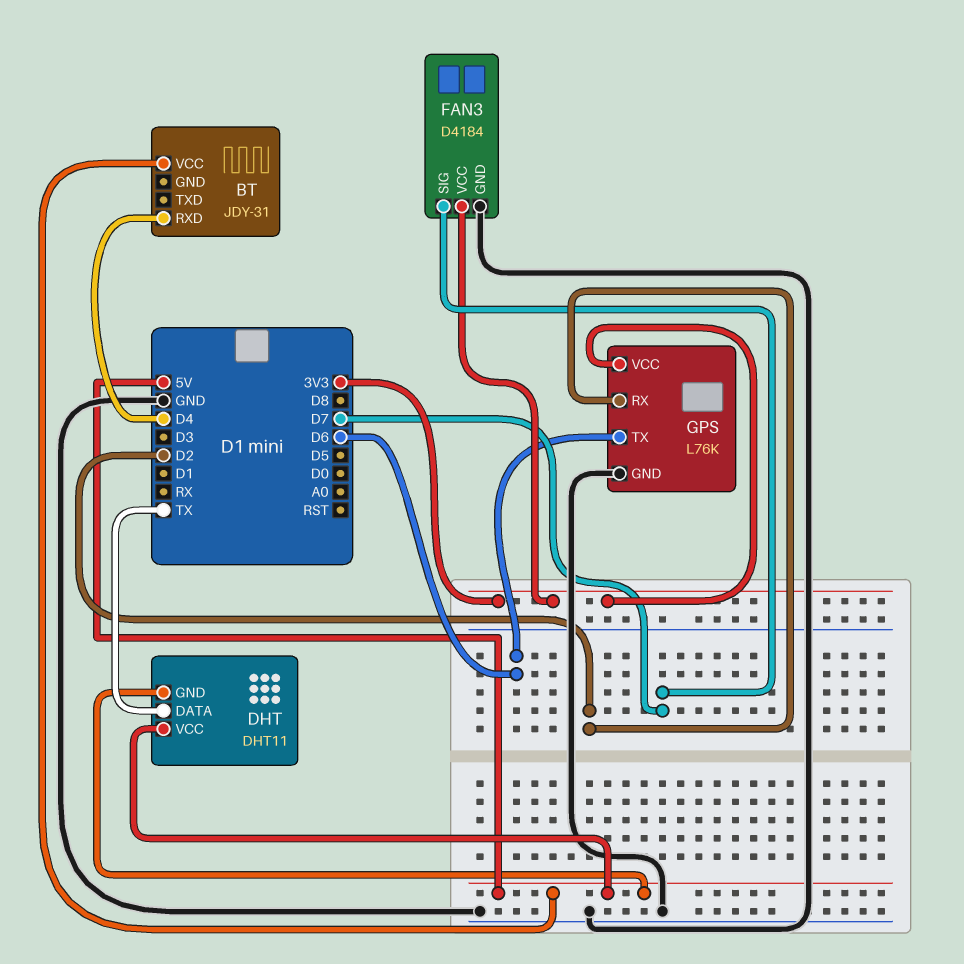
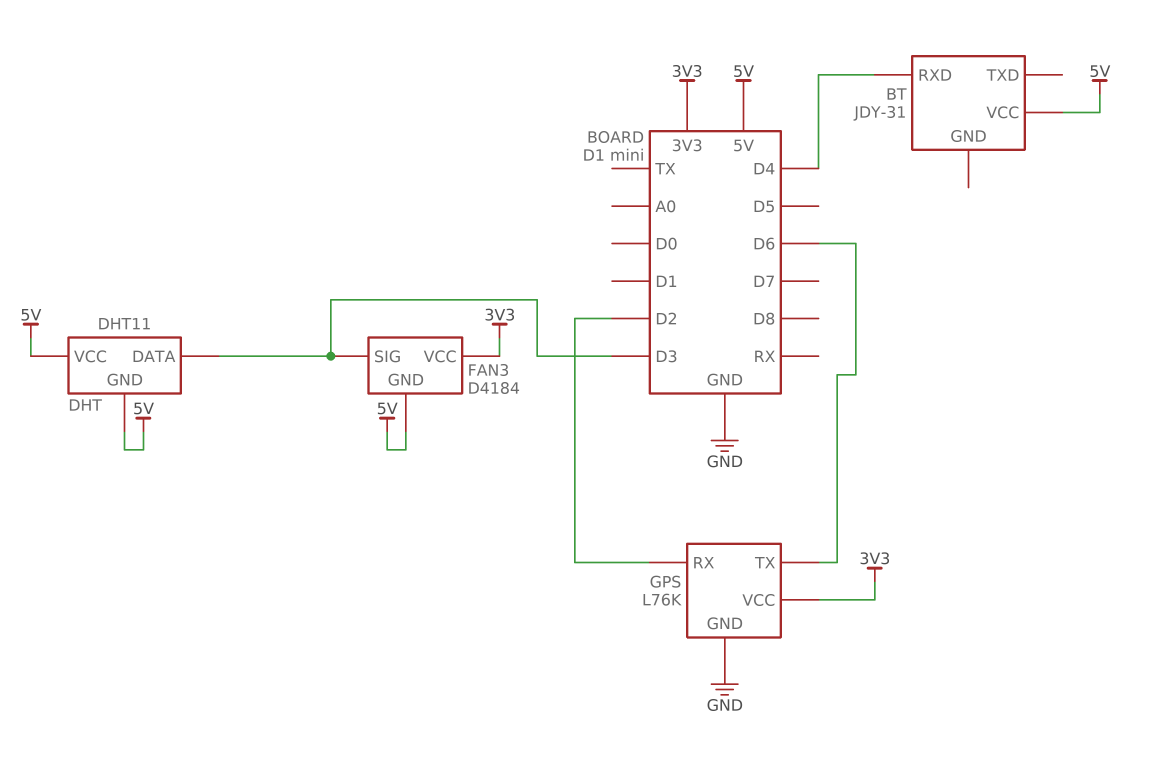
DHT pin DATA: TX -> D3
FAN3 pin GND: GND -> 5V
FAN3 pin SIG: D7 -> D3

